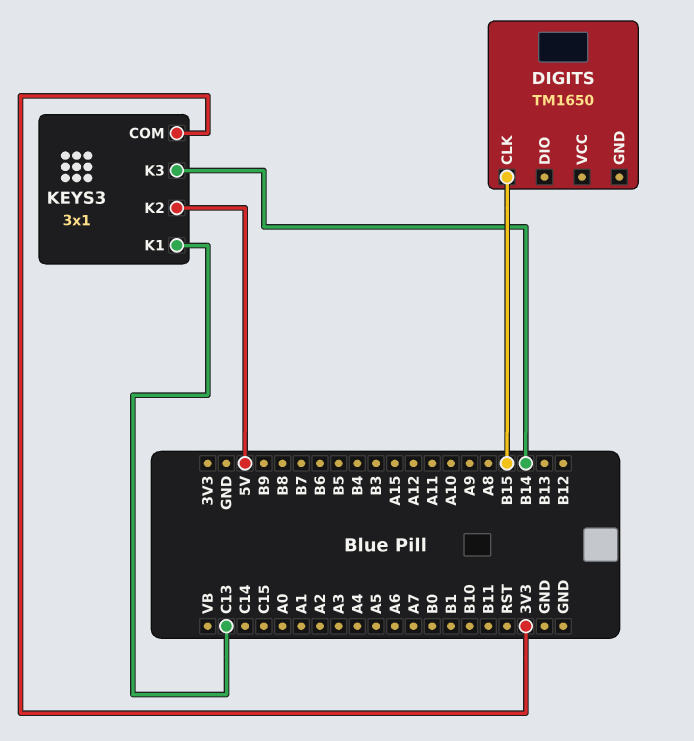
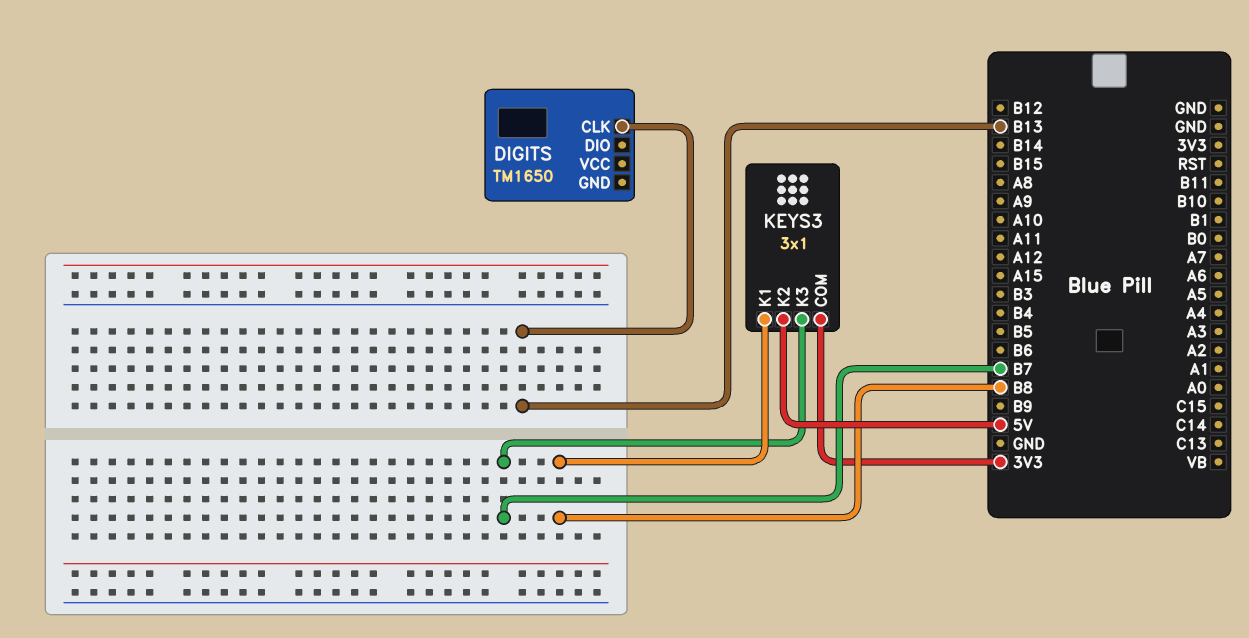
DIGITS pin CLK: B15 -> B13
KEYS3 pin K1: C13 -> B8
KEYS3 pin K3: B14 -> B7

